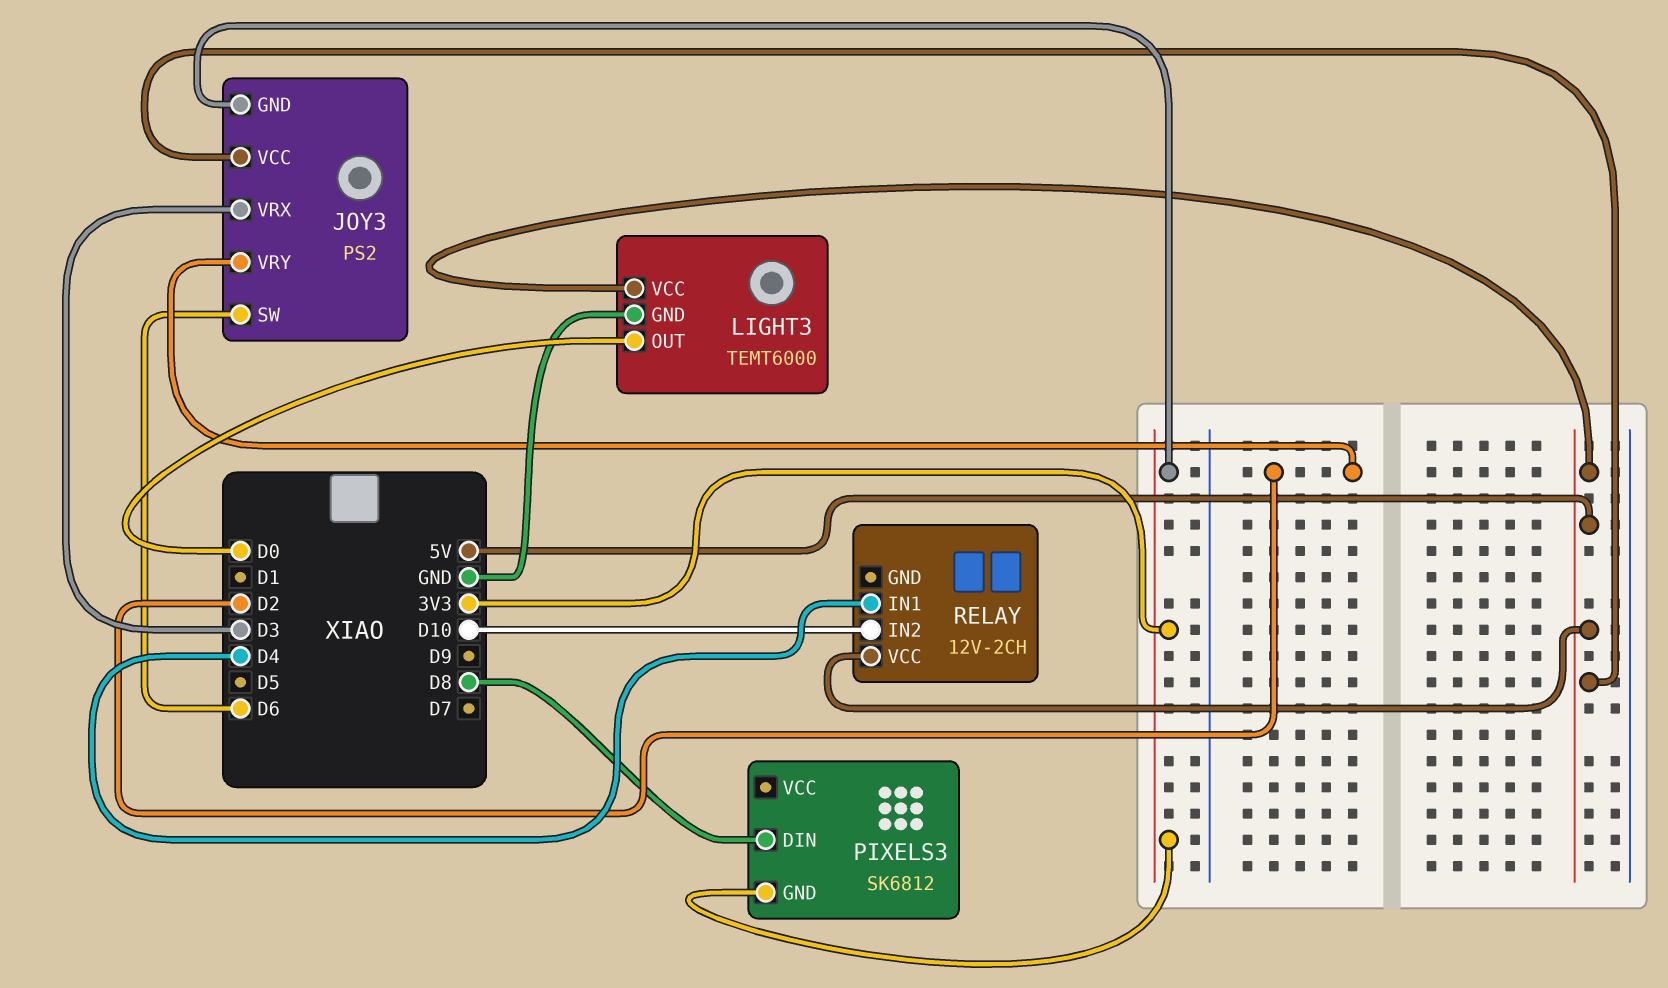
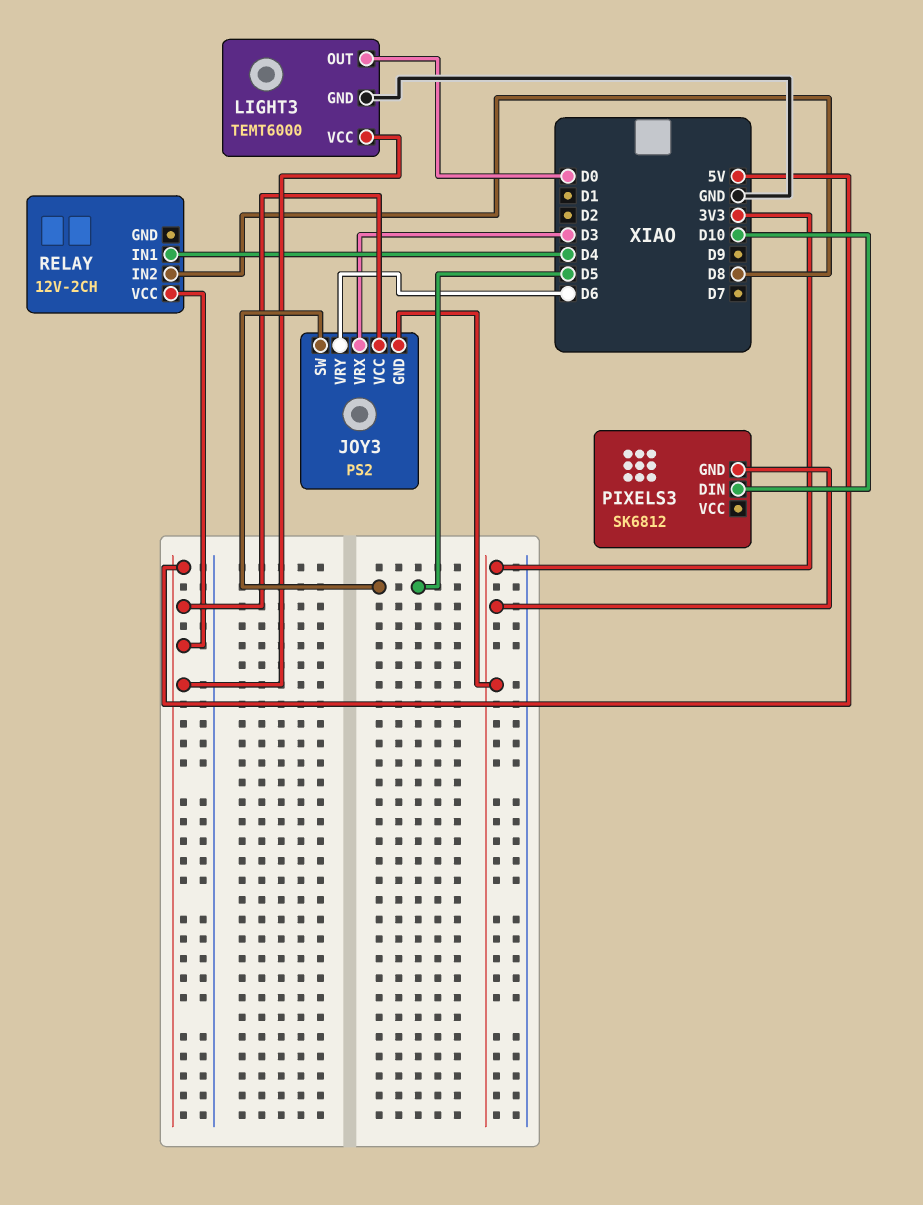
JOY3 pin SW: D6 -> D5
JOY3 pin VRY: D2 -> D6
PIXELS3 pin DIN: D8 -> D10
RELAY pin IN2: D10 -> D8

